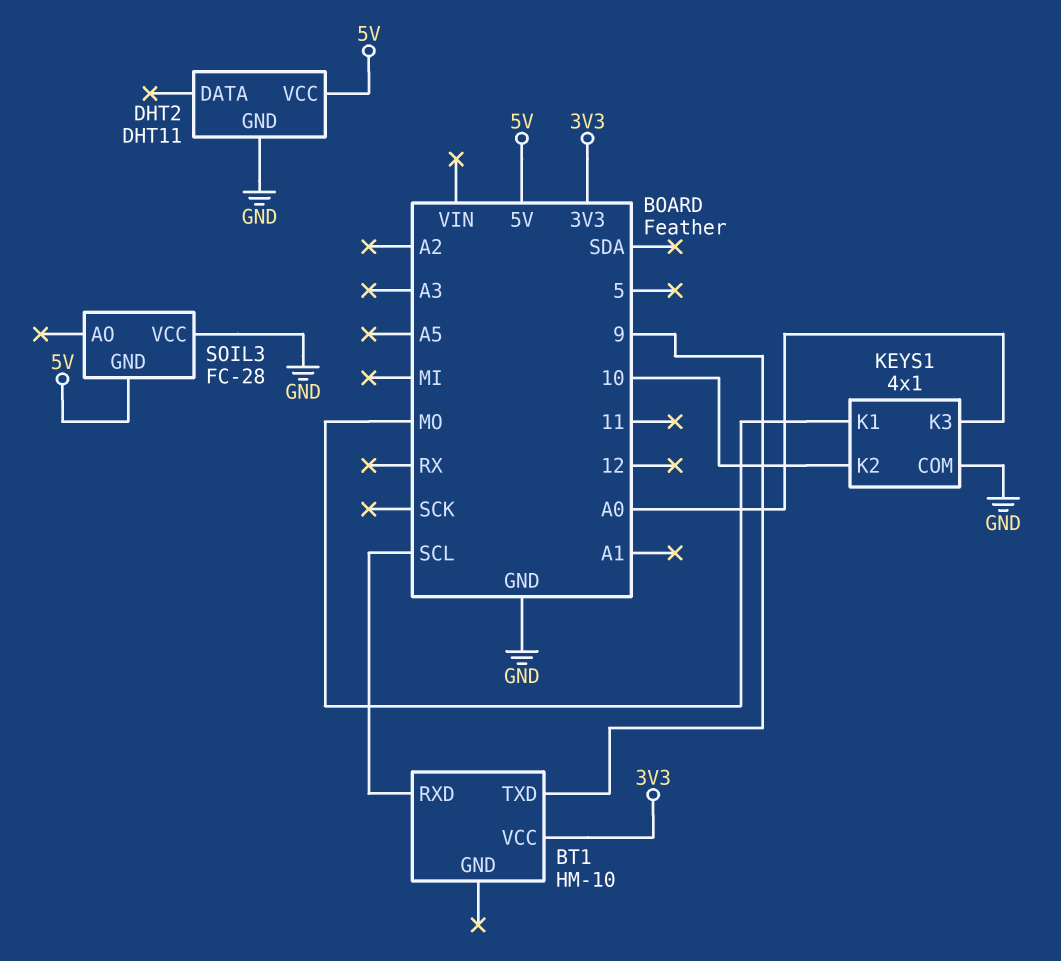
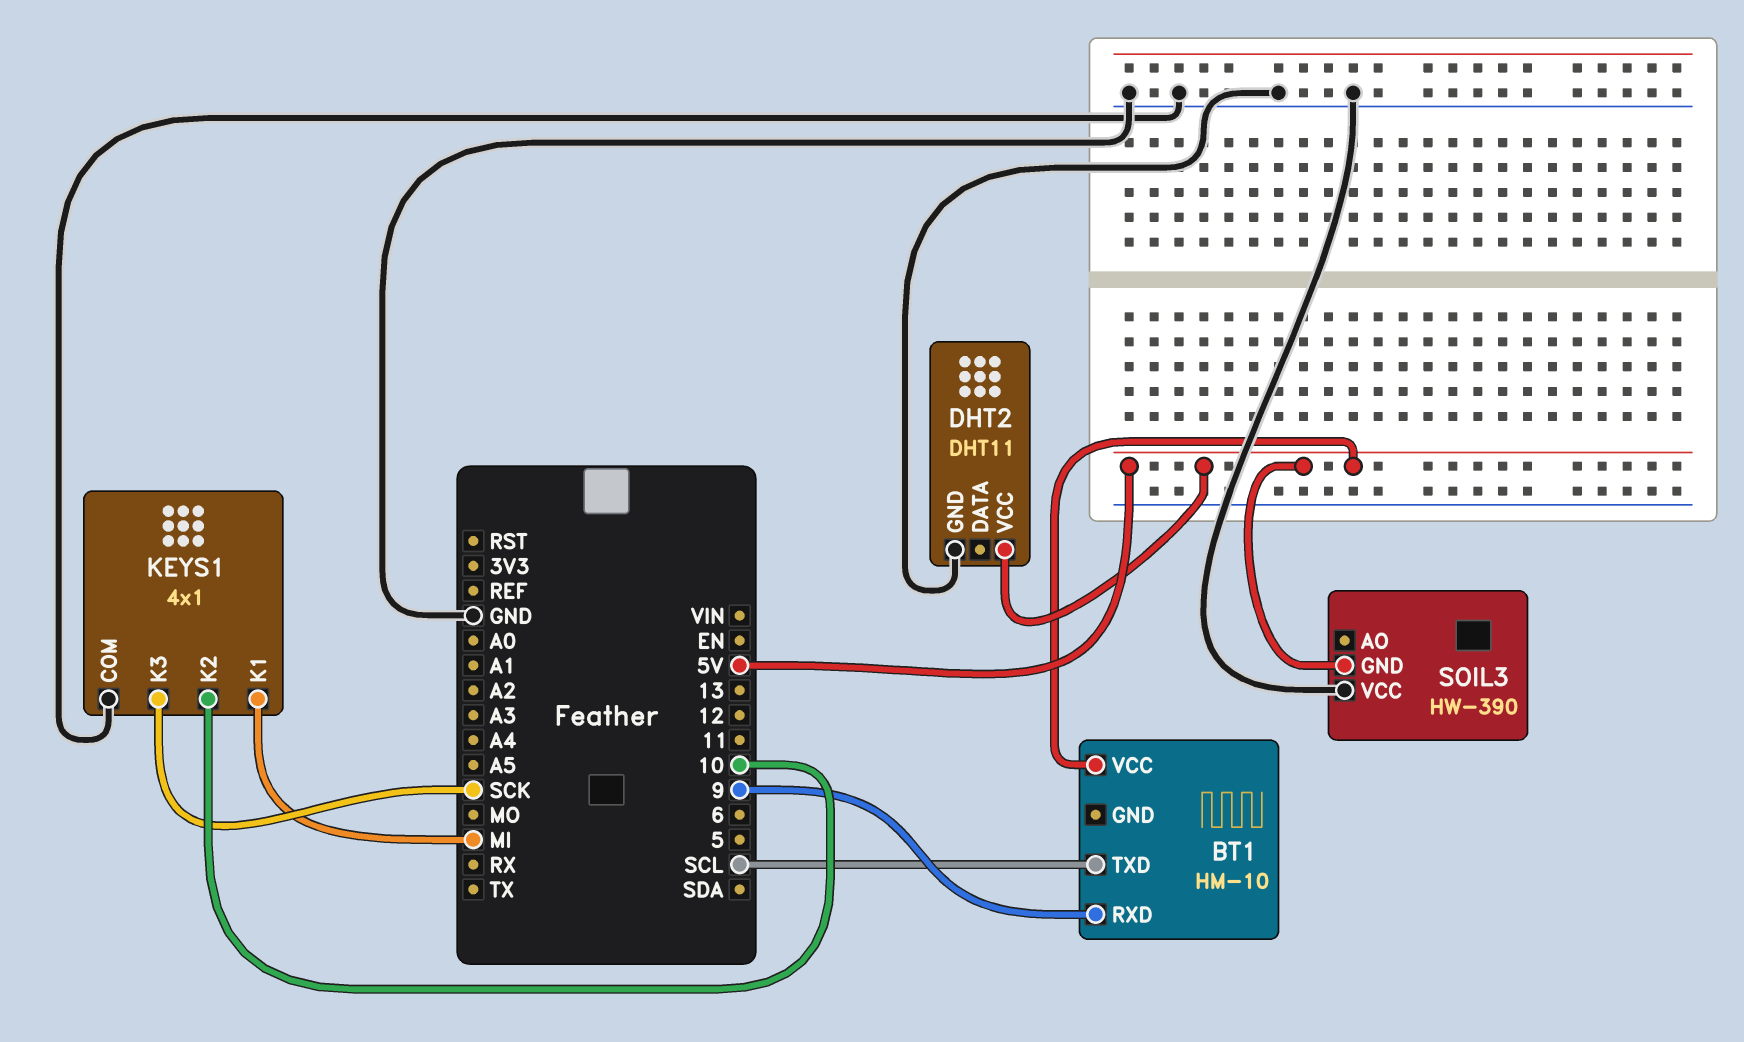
BT1 pin RXD: SCL -> 9
BT1 pin TXD: 9 -> SCL
BT1 pin VCC: 3V3 -> 5V
KEYS1 pin K1: MO -> MI
KEYS1 pin K3: A0 -> SCK
SOIL3: FC-28 -> HW-390

